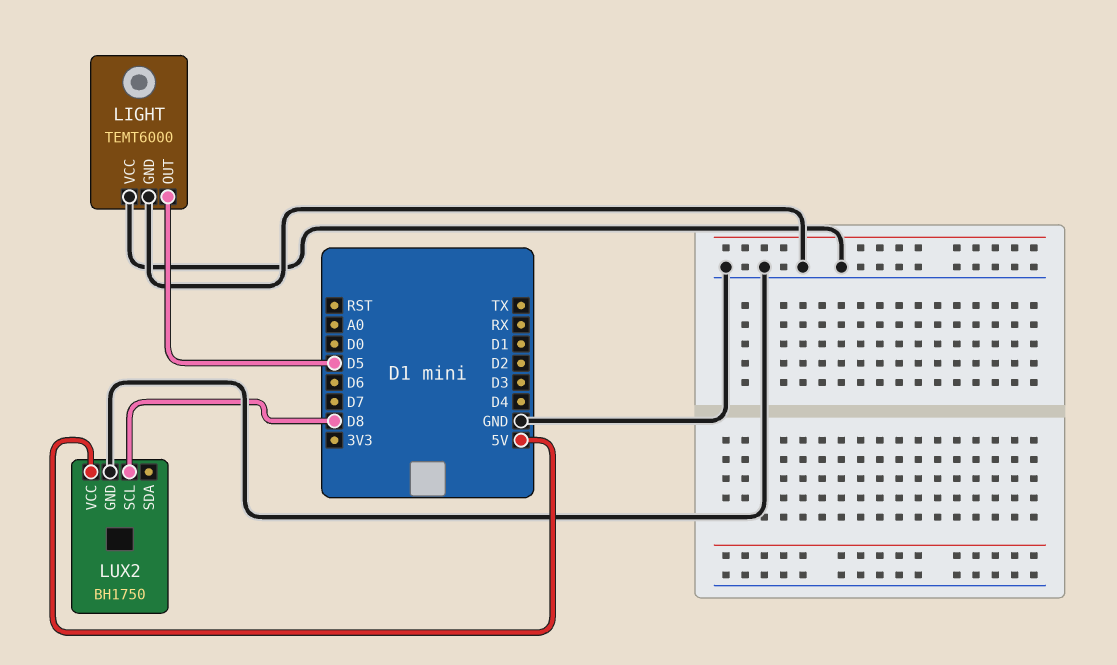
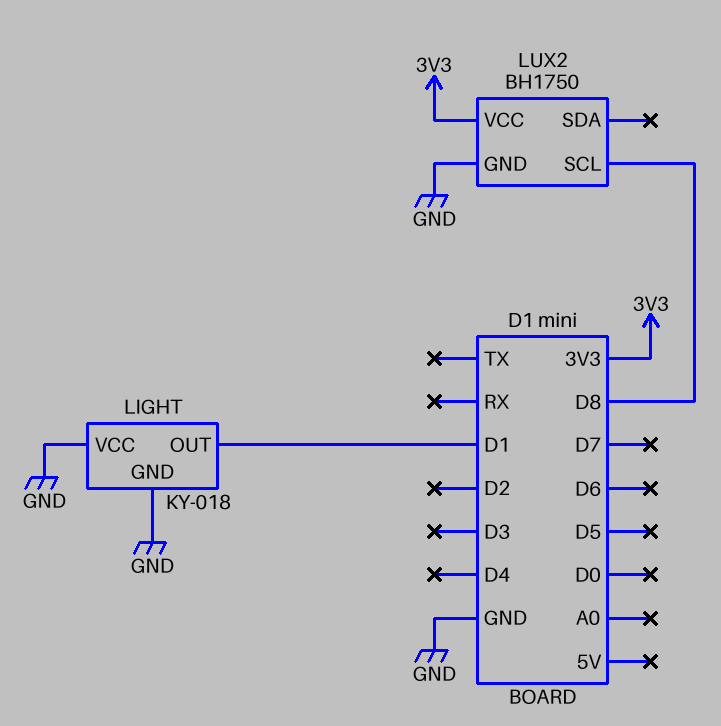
LIGHT: TEMT6000 -> KY-018
LIGHT pin OUT: D5 -> D1
LUX2 pin VCC: 5V -> 3V3

